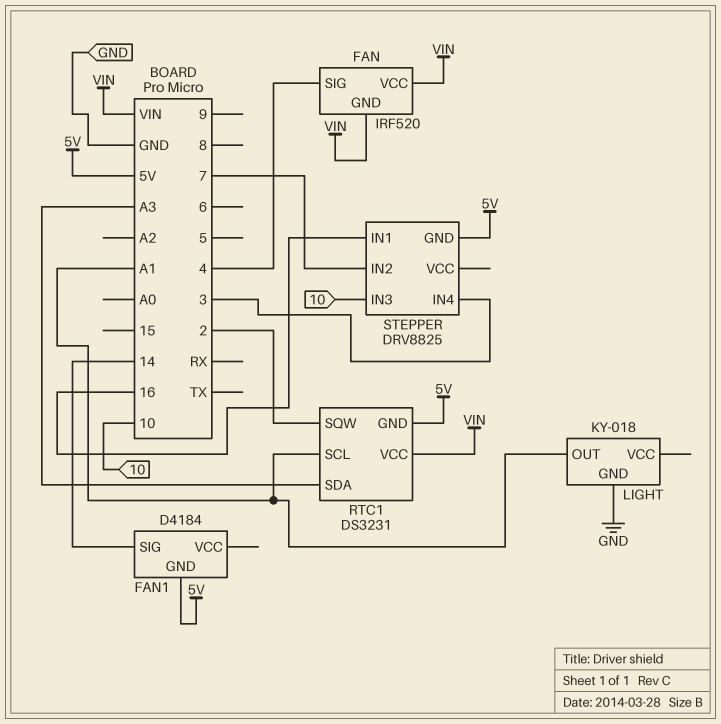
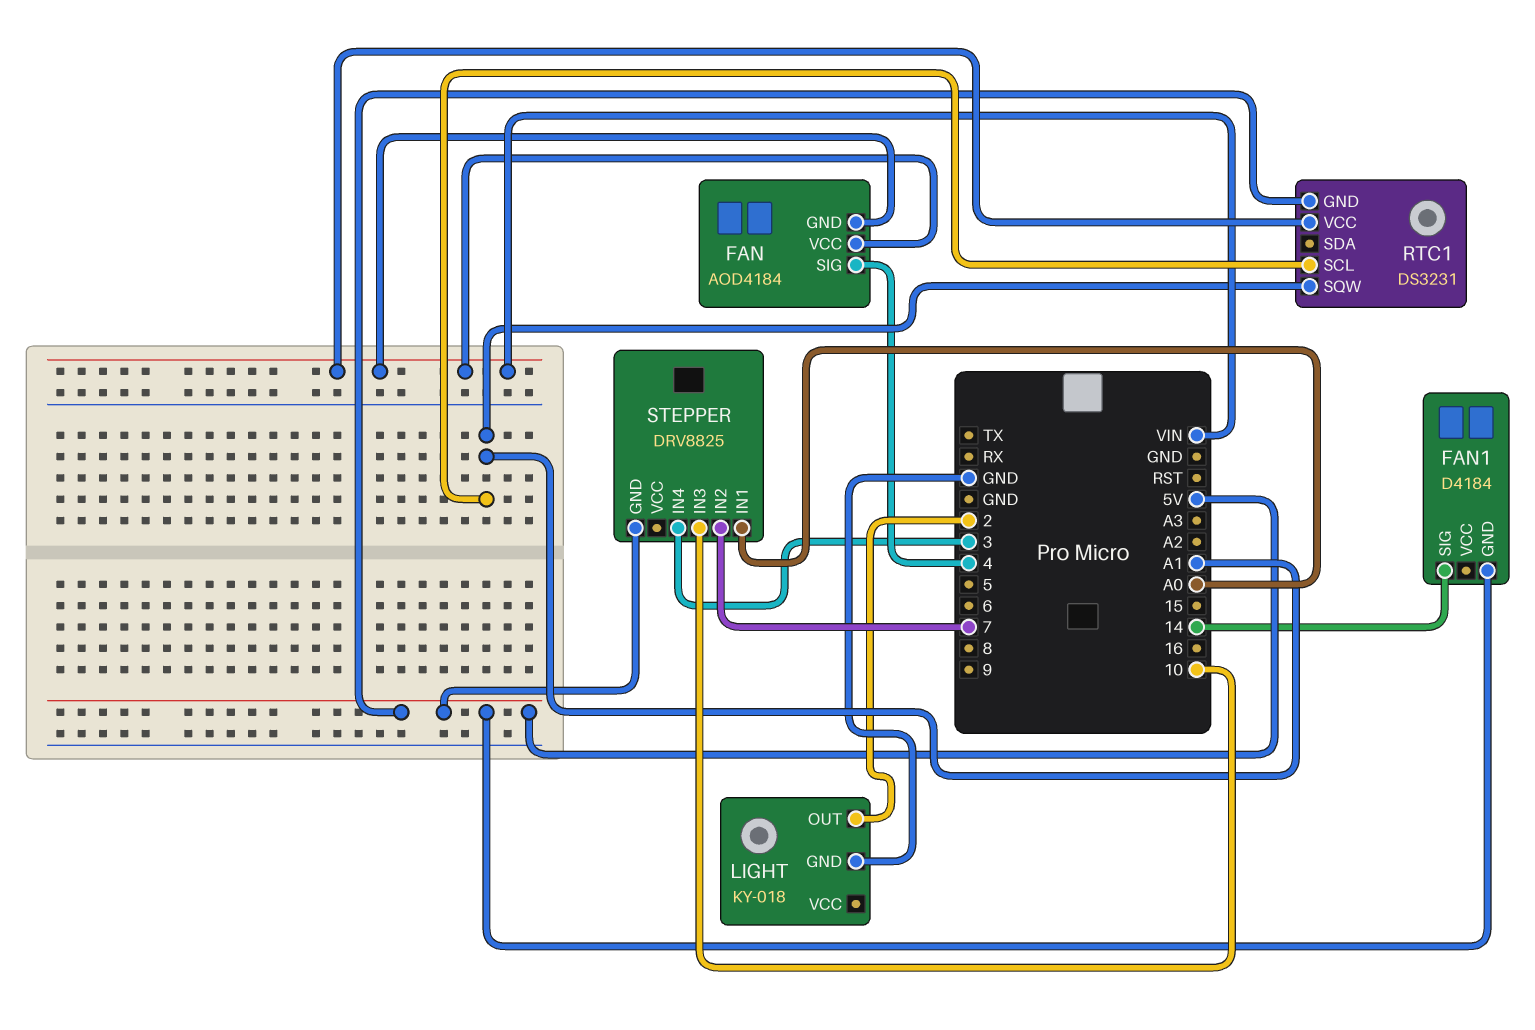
FAN: IRF520 -> AOD4184
LIGHT pin OUT: A1 -> 2
RTC1 pin SDA: A3 -> none
RTC1 pin SQW: 2 -> A1
STEPPER pin IN1: 16 -> A0

